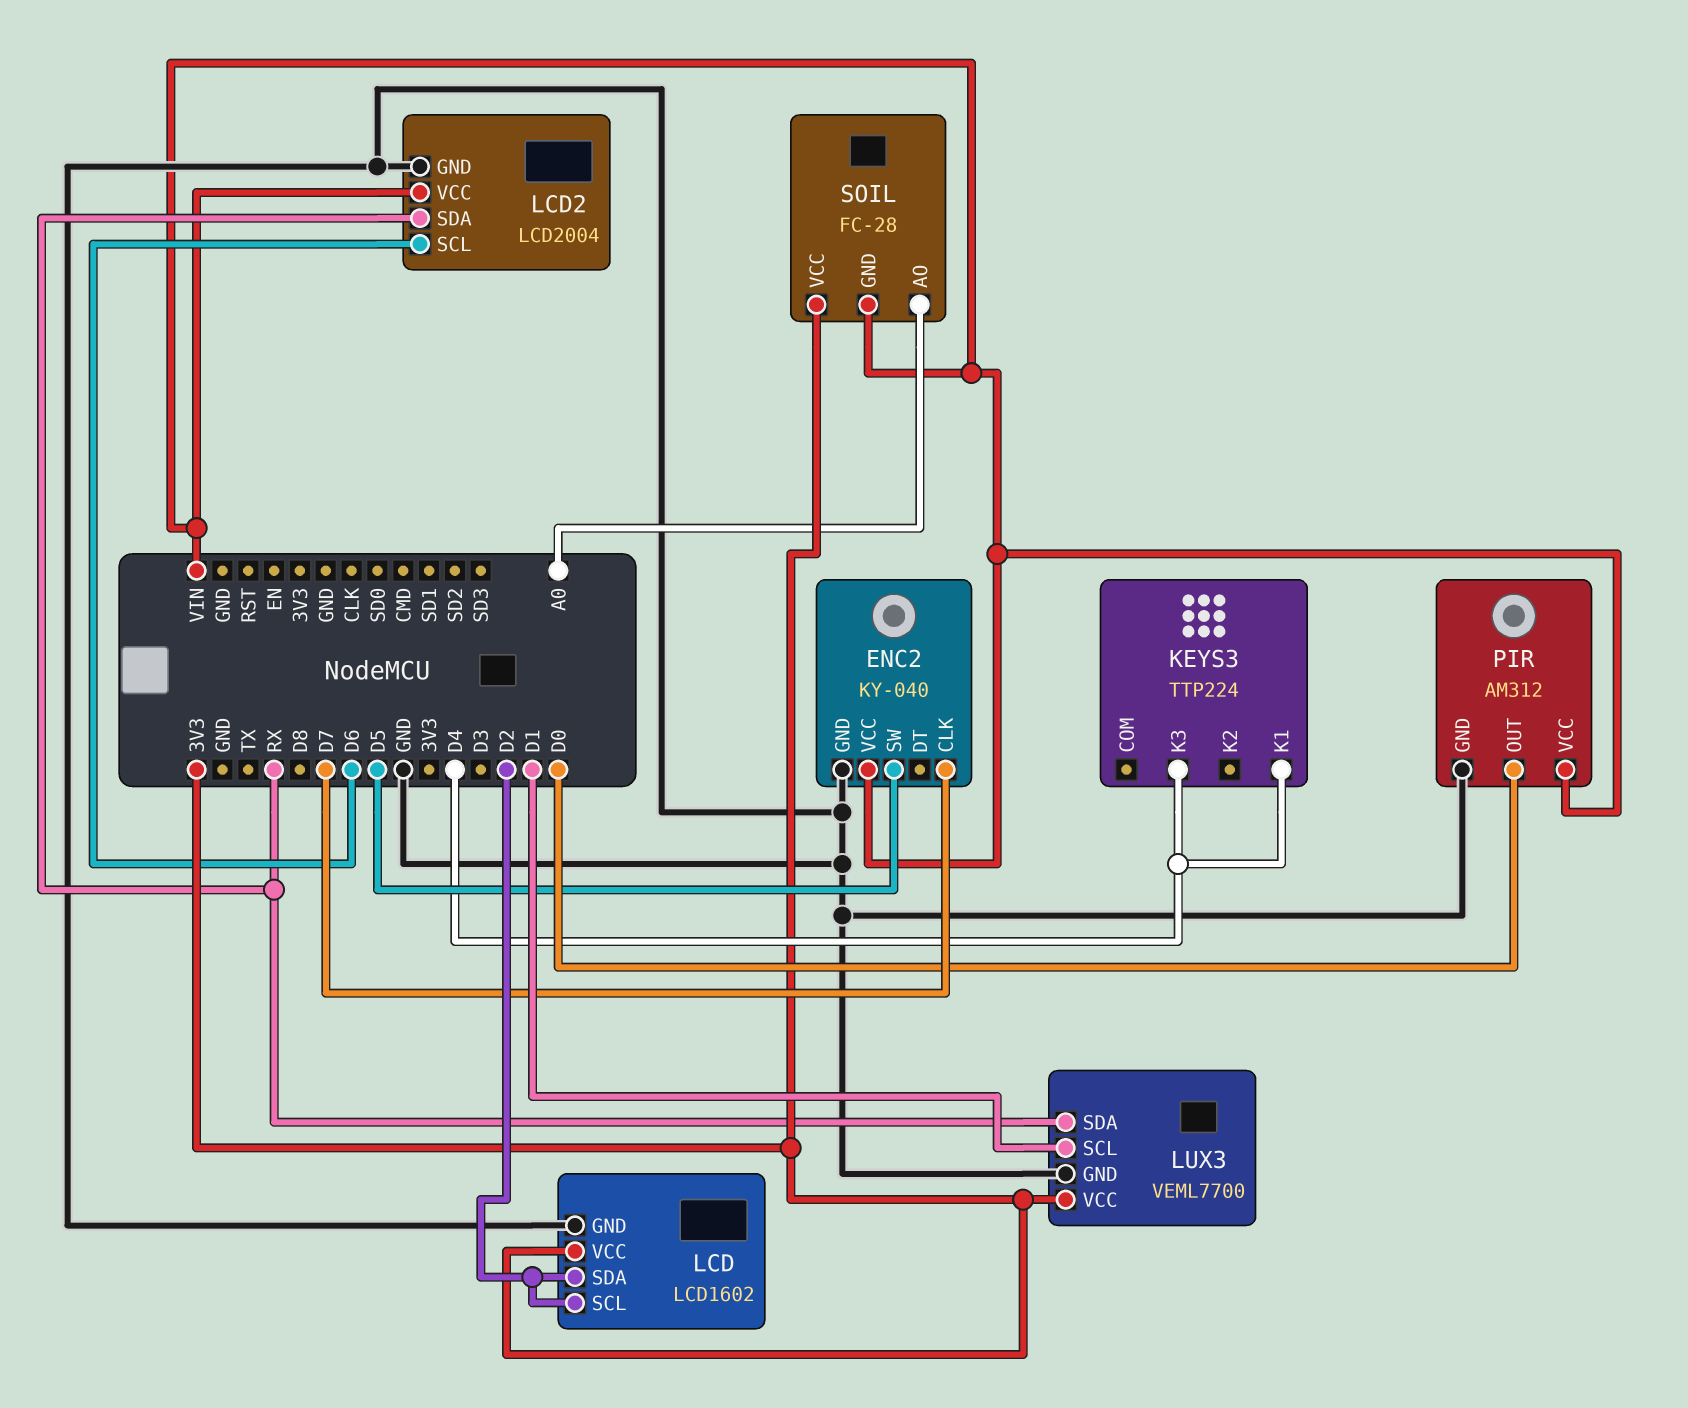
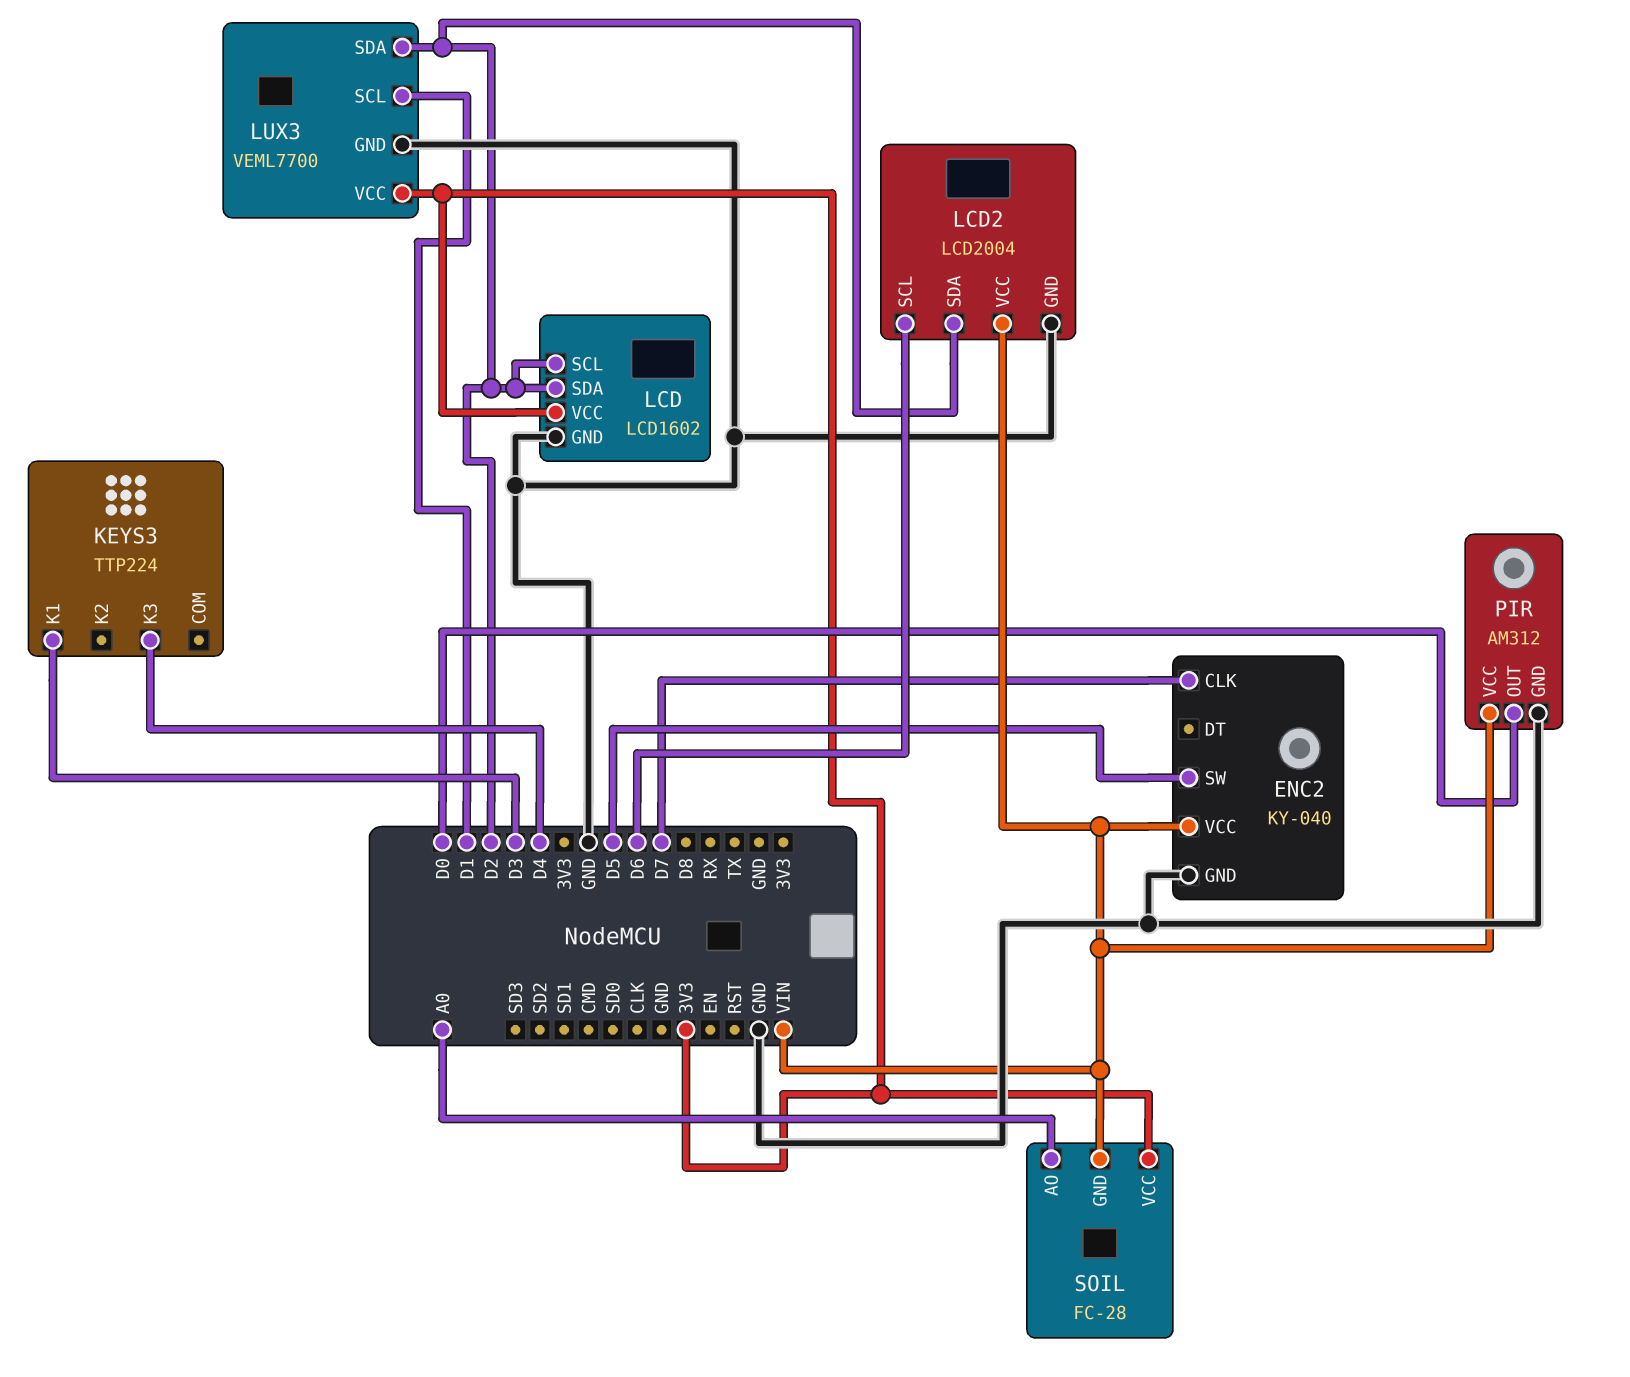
KEYS3 pin K1: D4 -> D3
LCD2 pin SDA: RX -> D2
LUX3 pin SDA: RX -> D2

